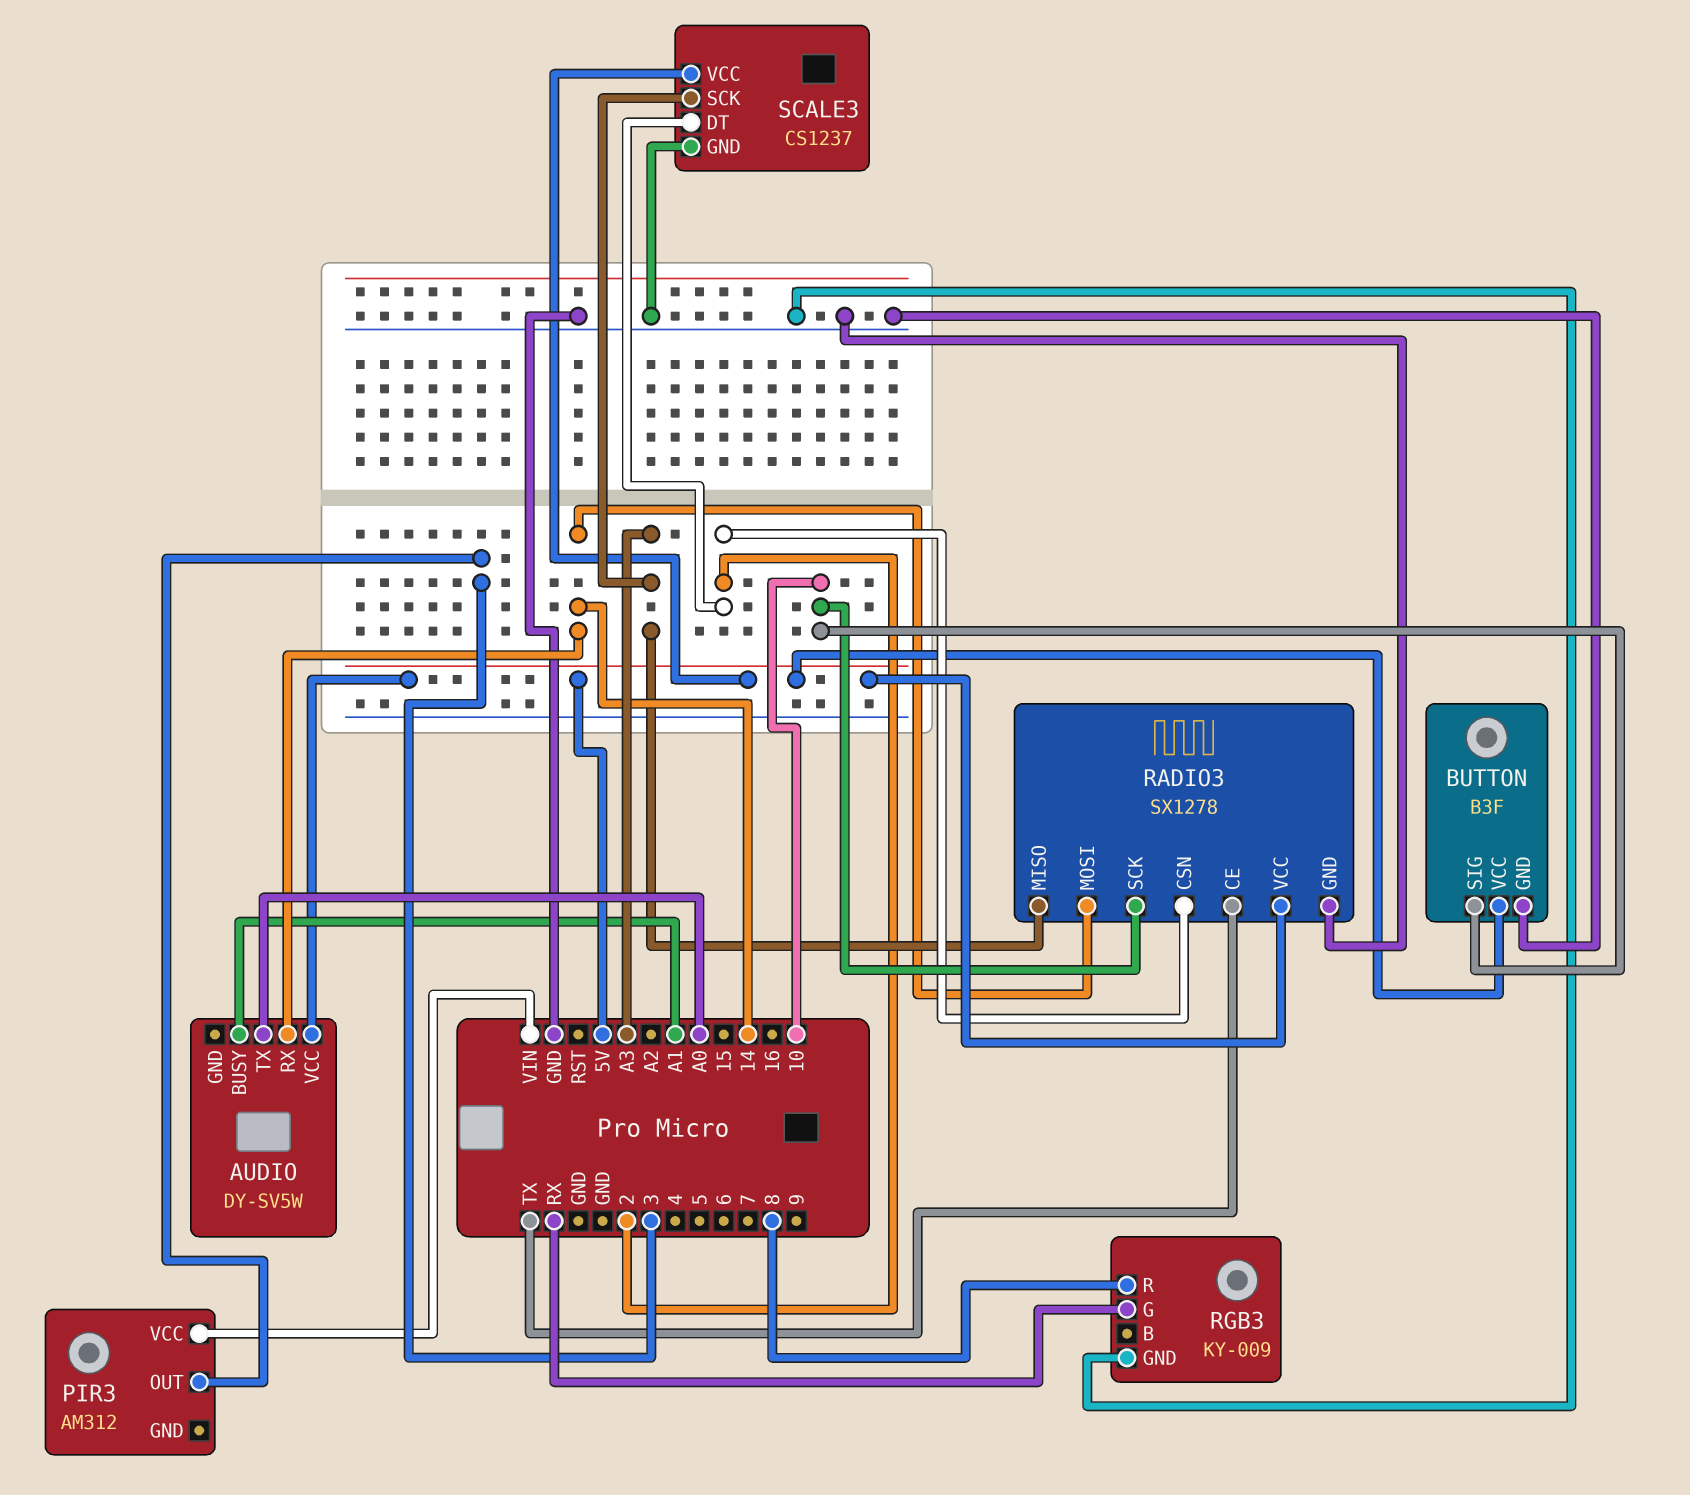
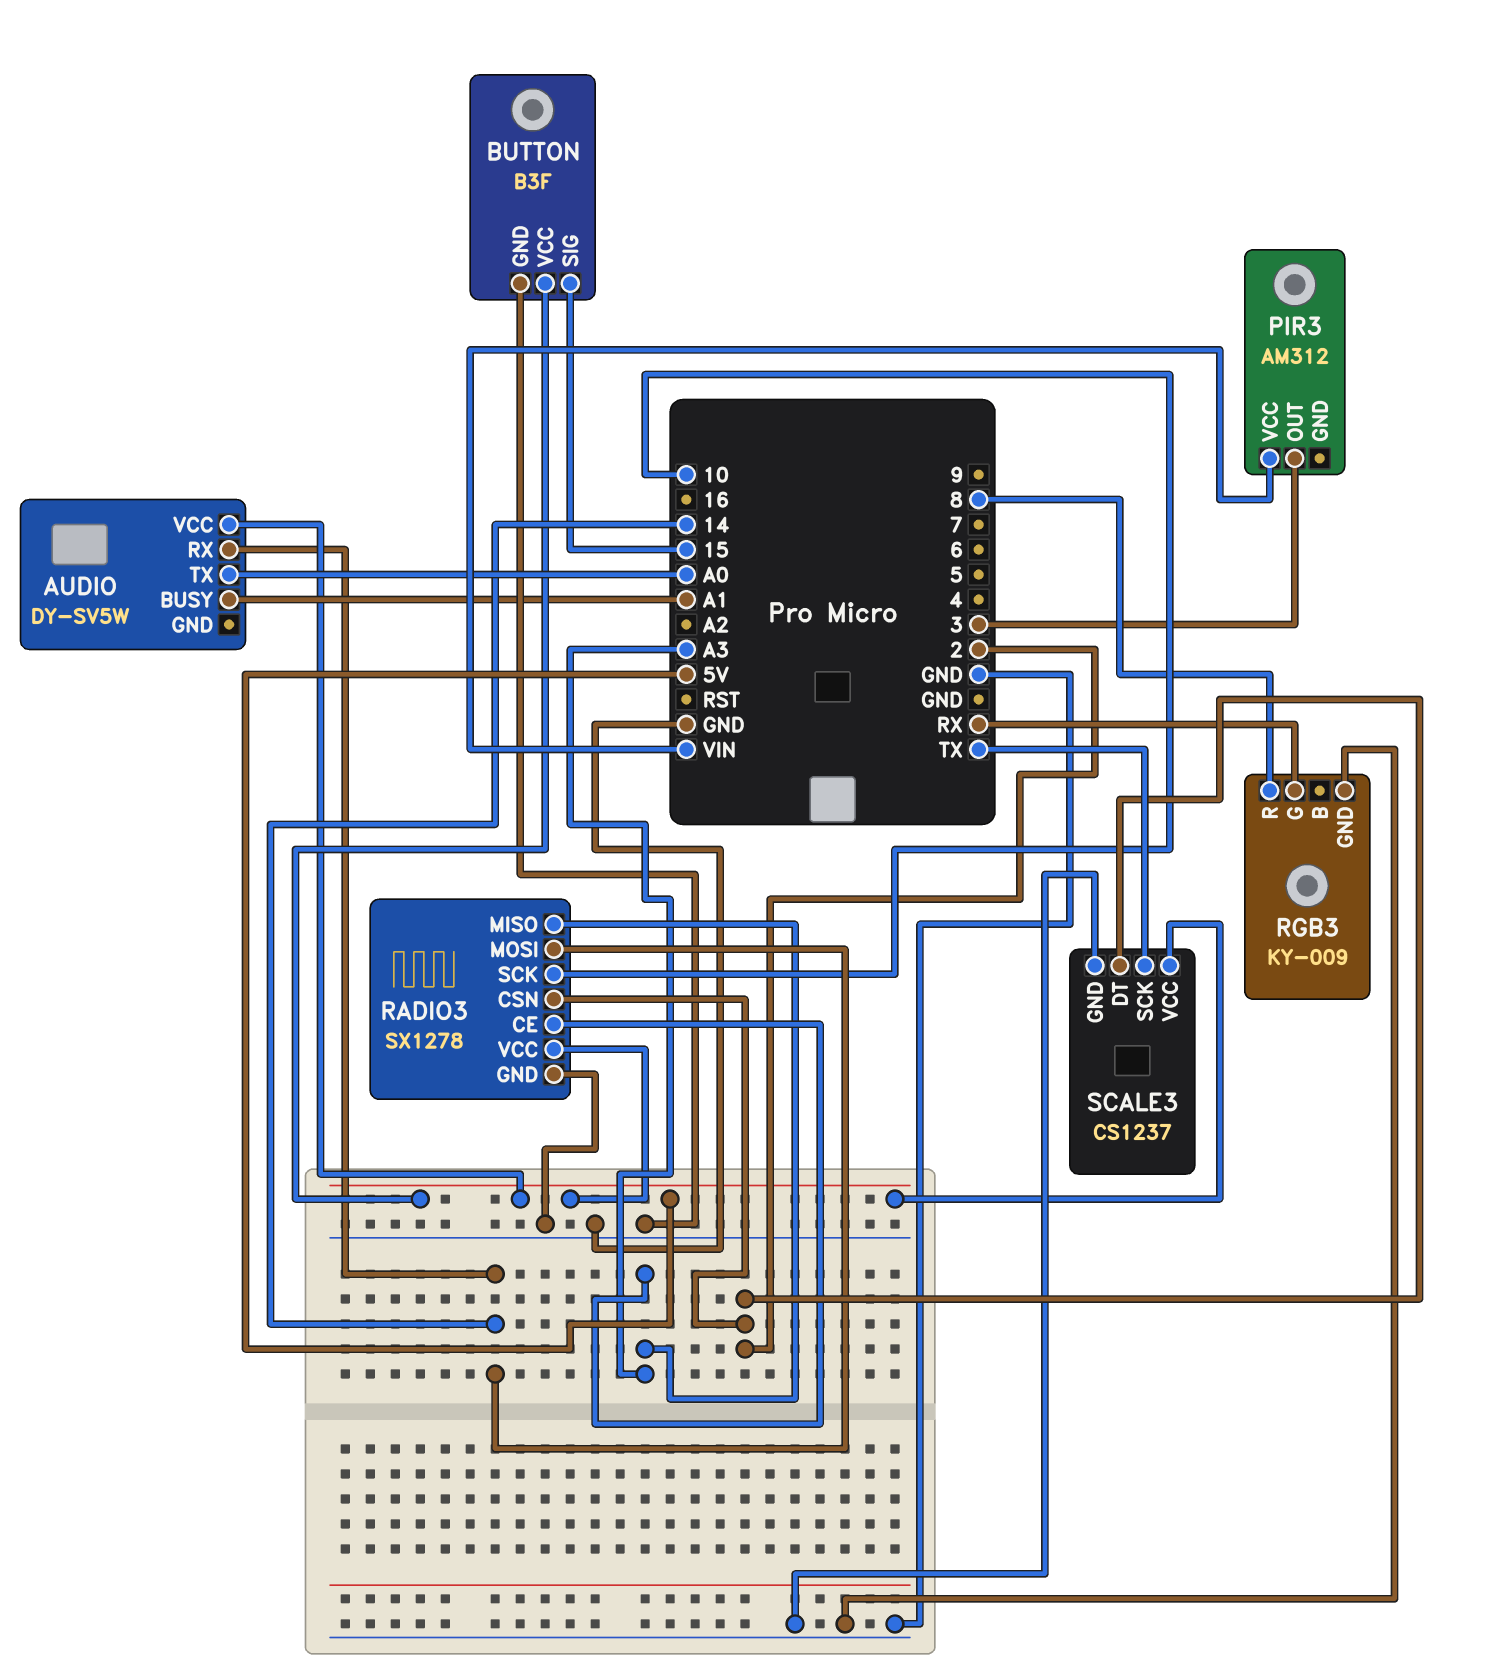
BUTTON pin SIG: 10 -> 15
RADIO3 pin CE: TX -> A3
SCALE3 pin SCK: A3 -> TX

